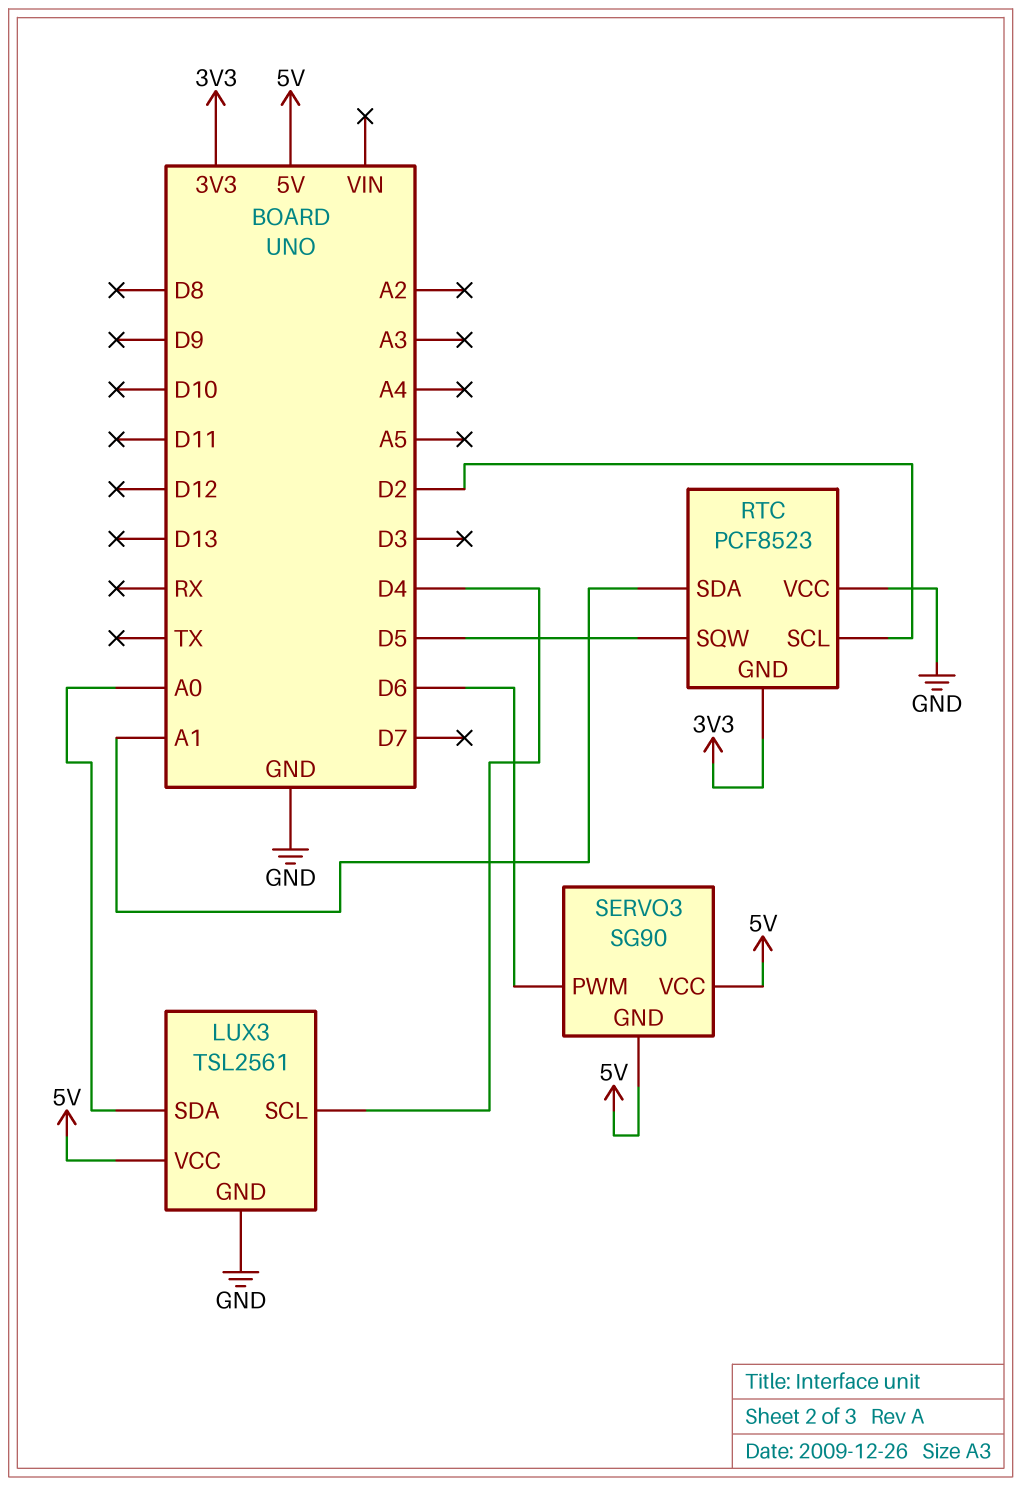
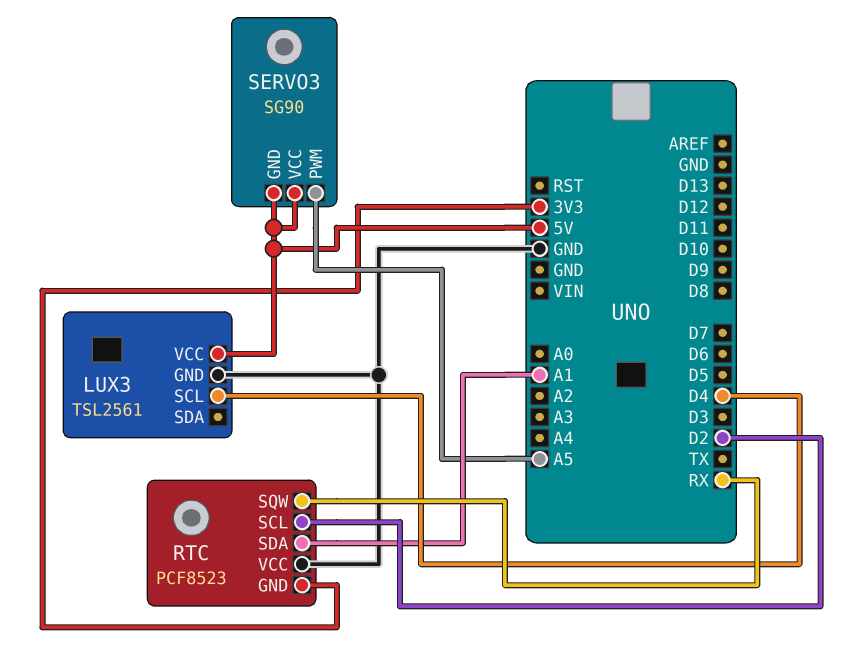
LUX3 pin SDA: A0 -> none
RTC pin SQW: D5 -> RX
SERVO3 pin PWM: D6 -> A5

